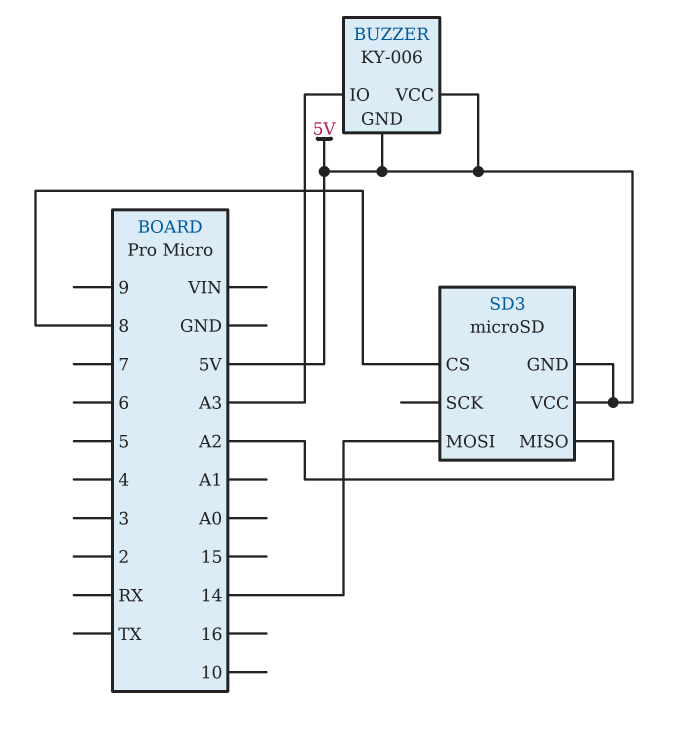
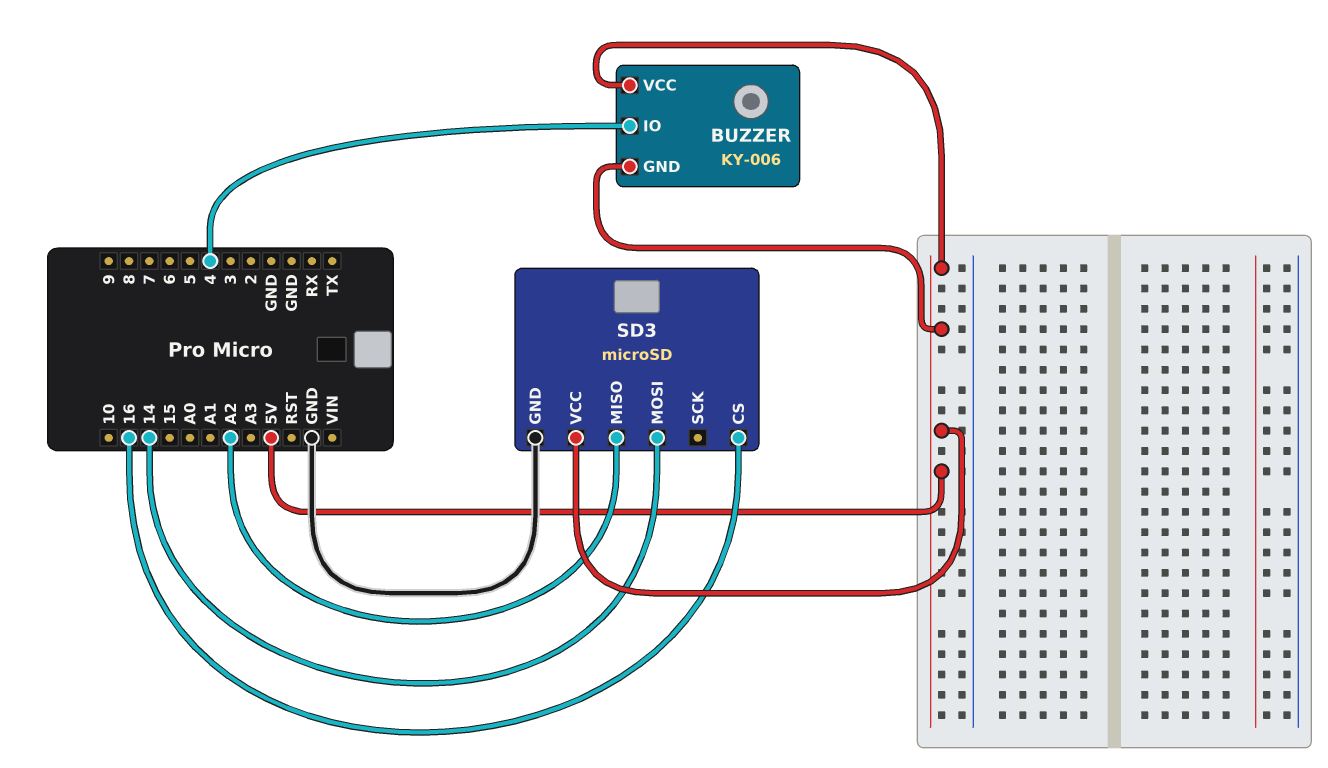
BUZZER pin IO: A3 -> 4
SD3 pin CS: 8 -> 16
SD3 pin GND: 5V -> GND

